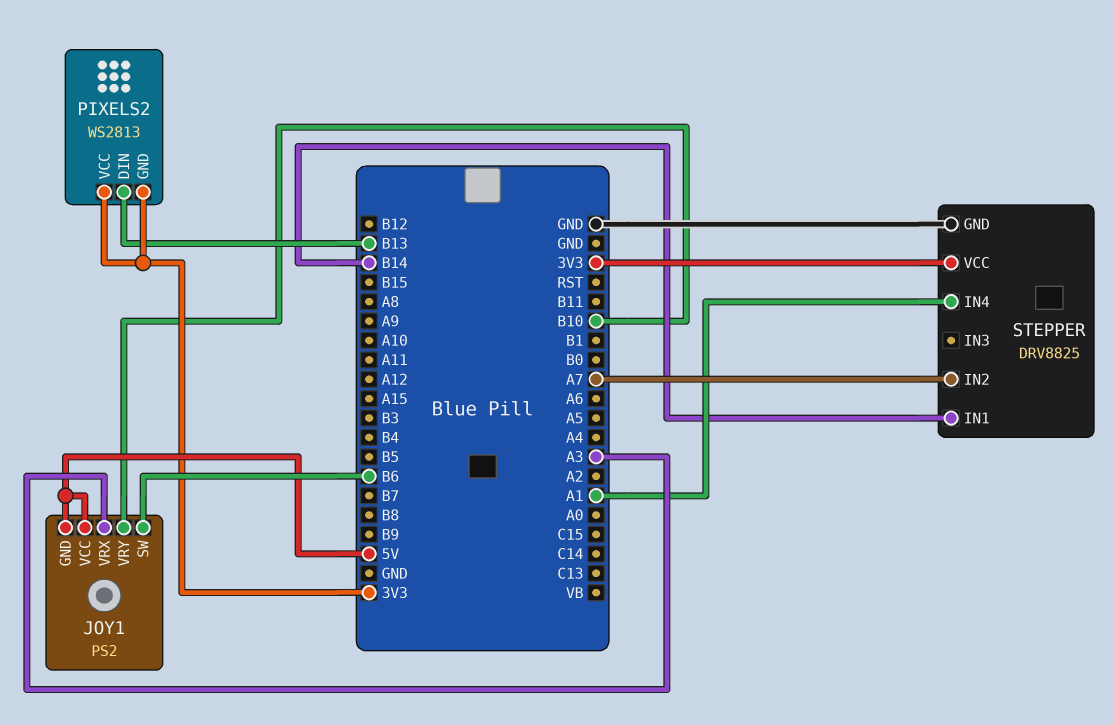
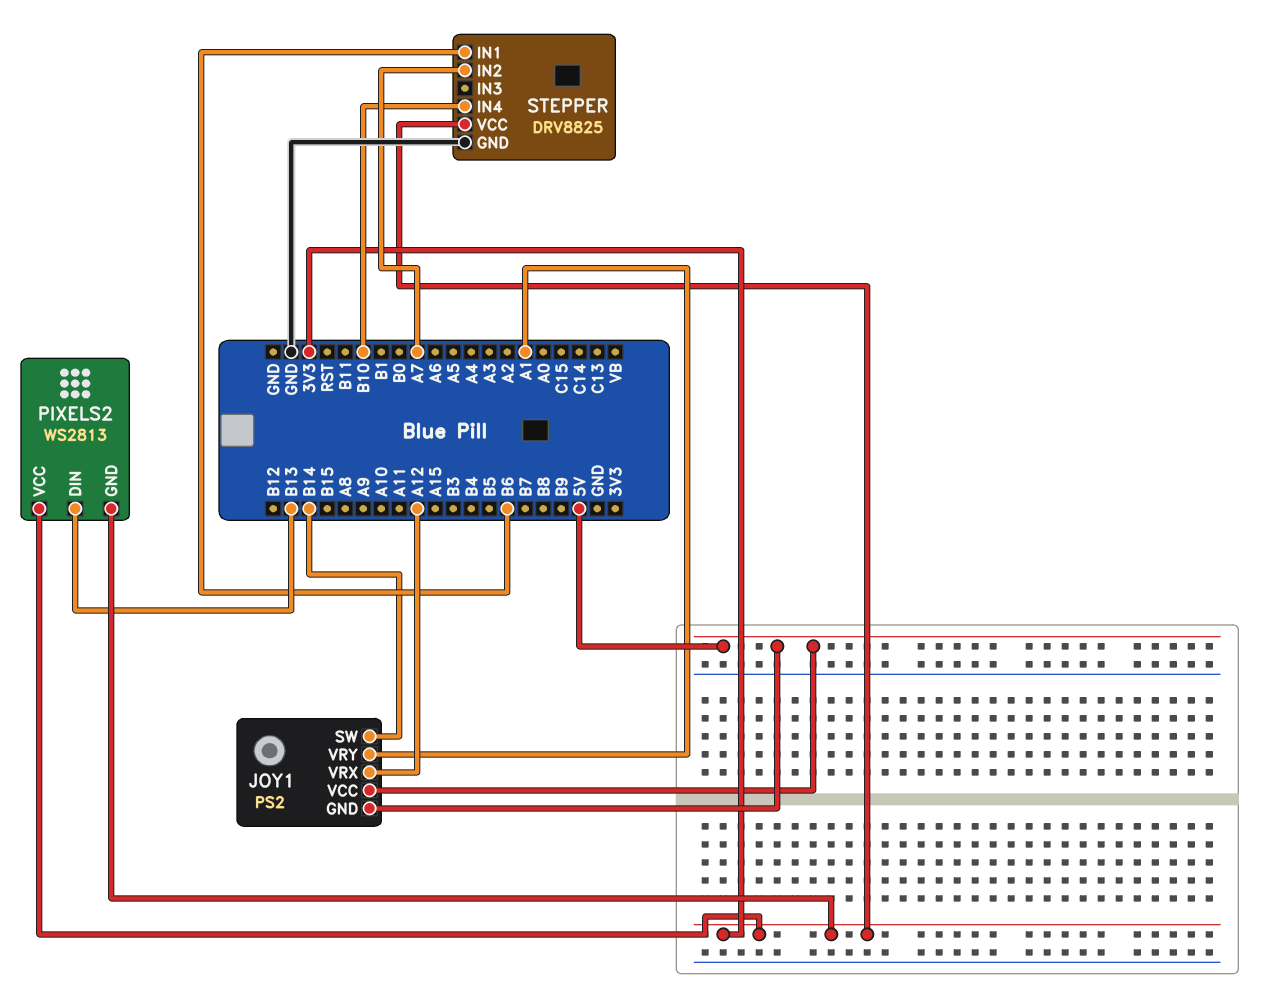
JOY1 pin SW: B6 -> B14
JOY1 pin VRX: A3 -> A12
JOY1 pin VRY: B10 -> A1
STEPPER pin IN1: B14 -> B6
STEPPER pin IN4: A1 -> B10

